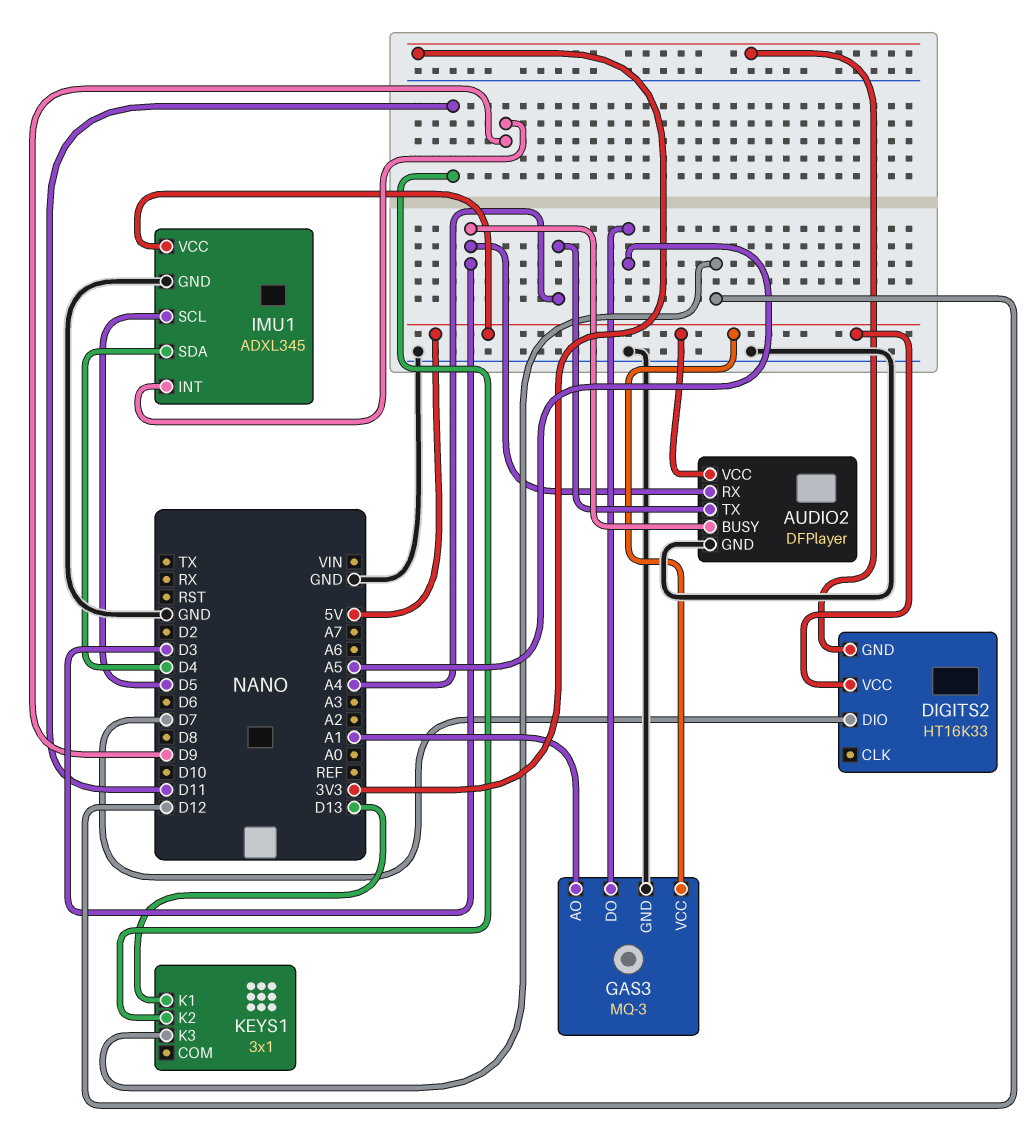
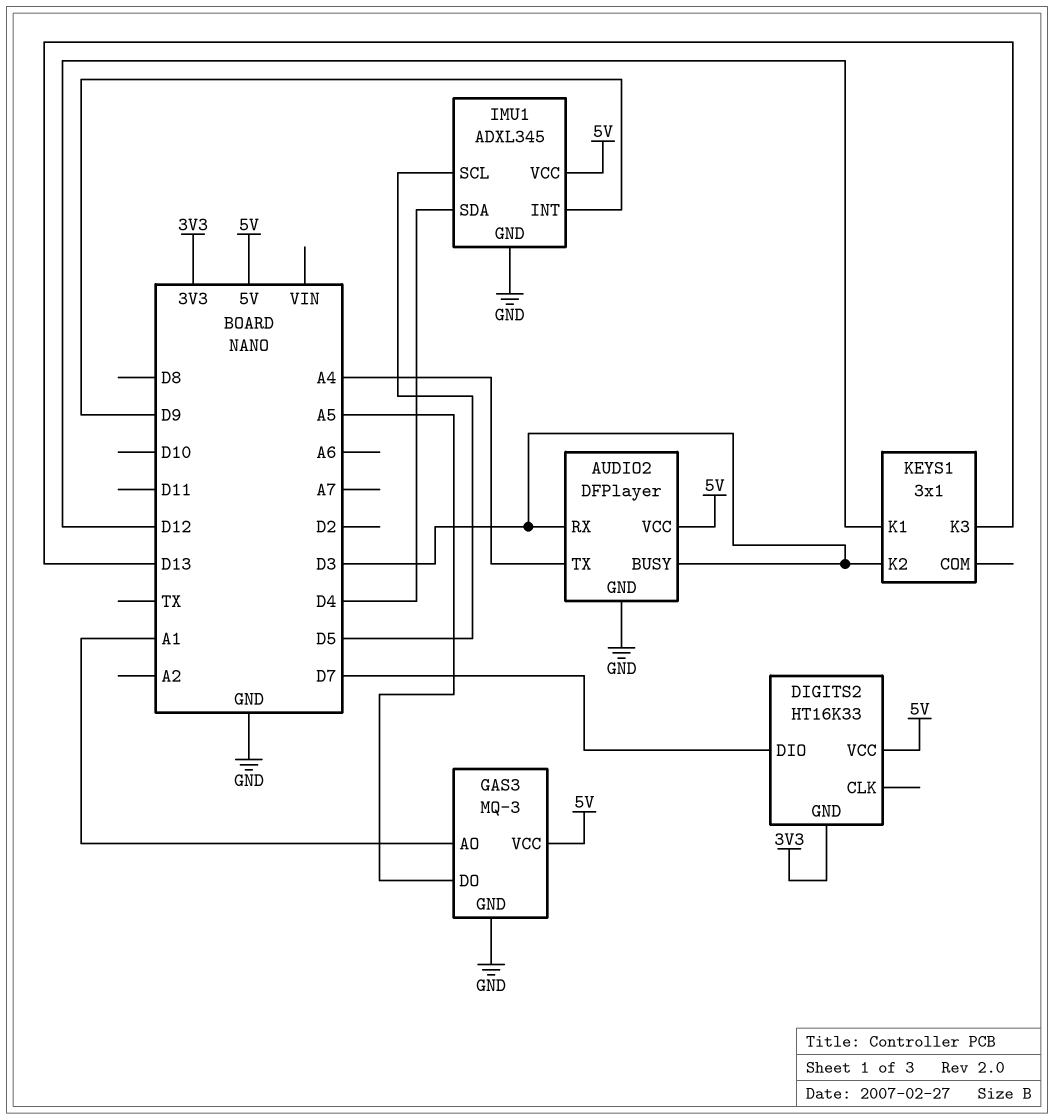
KEYS1 pin K1: D13 -> D12
KEYS1 pin K2: D11 -> D3
KEYS1 pin K3: D12 -> D13

